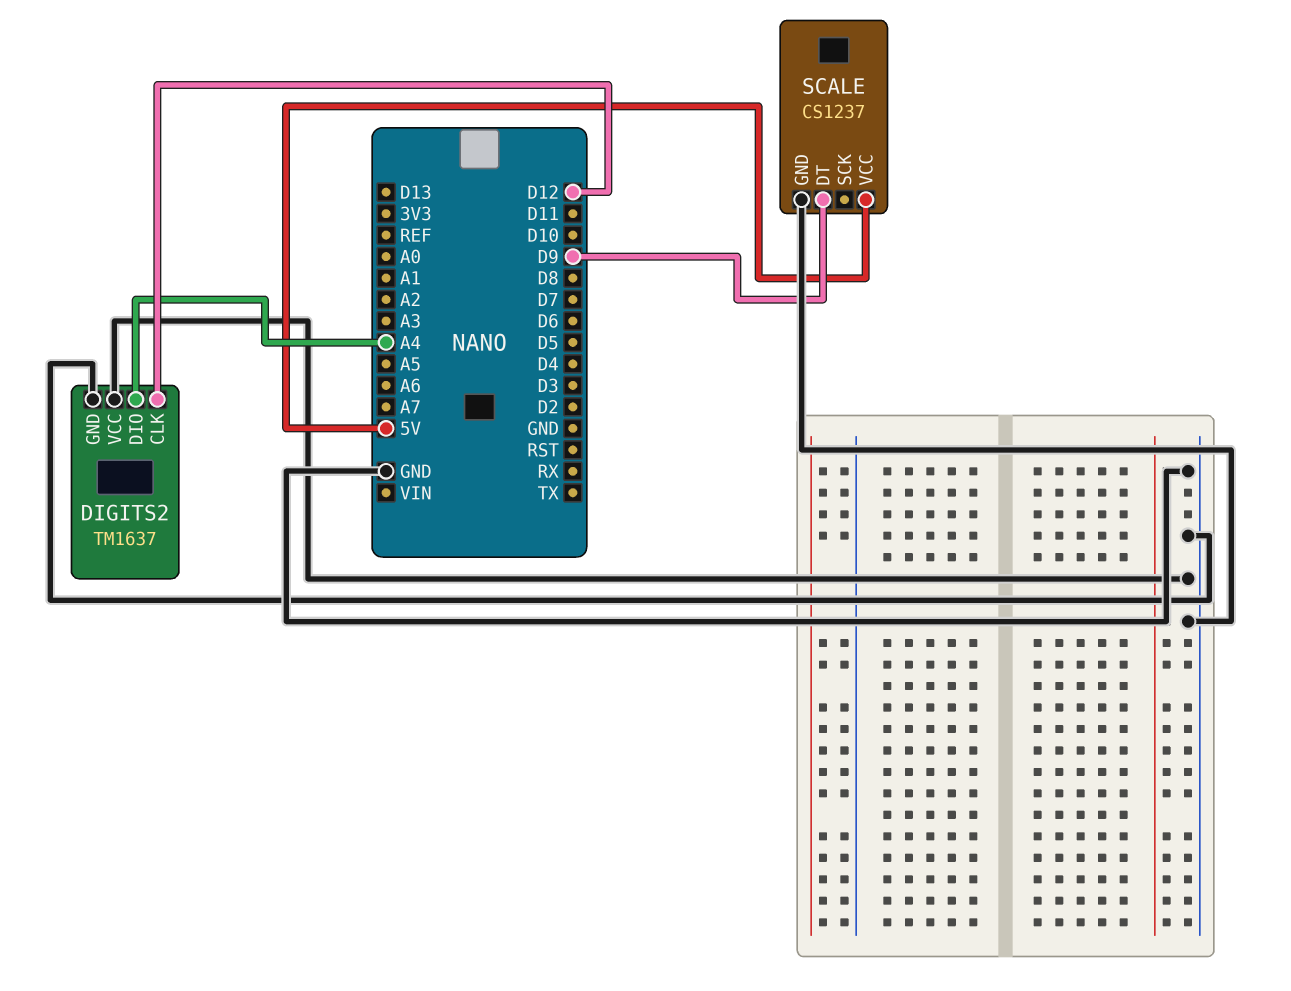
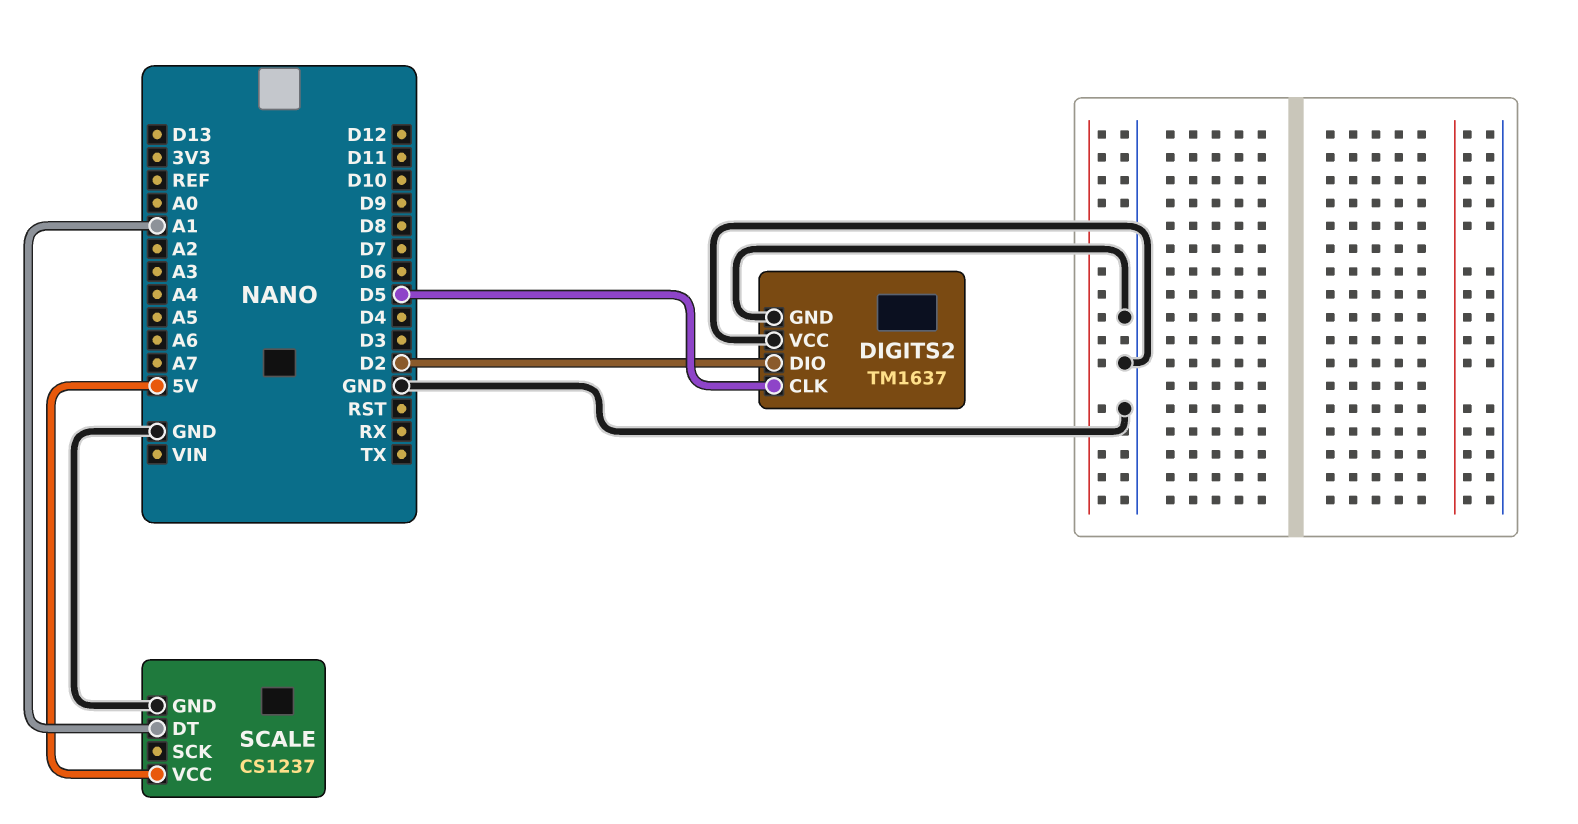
DIGITS2 pin CLK: D12 -> D5
DIGITS2 pin DIO: A4 -> D2
SCALE pin DT: D9 -> A1

